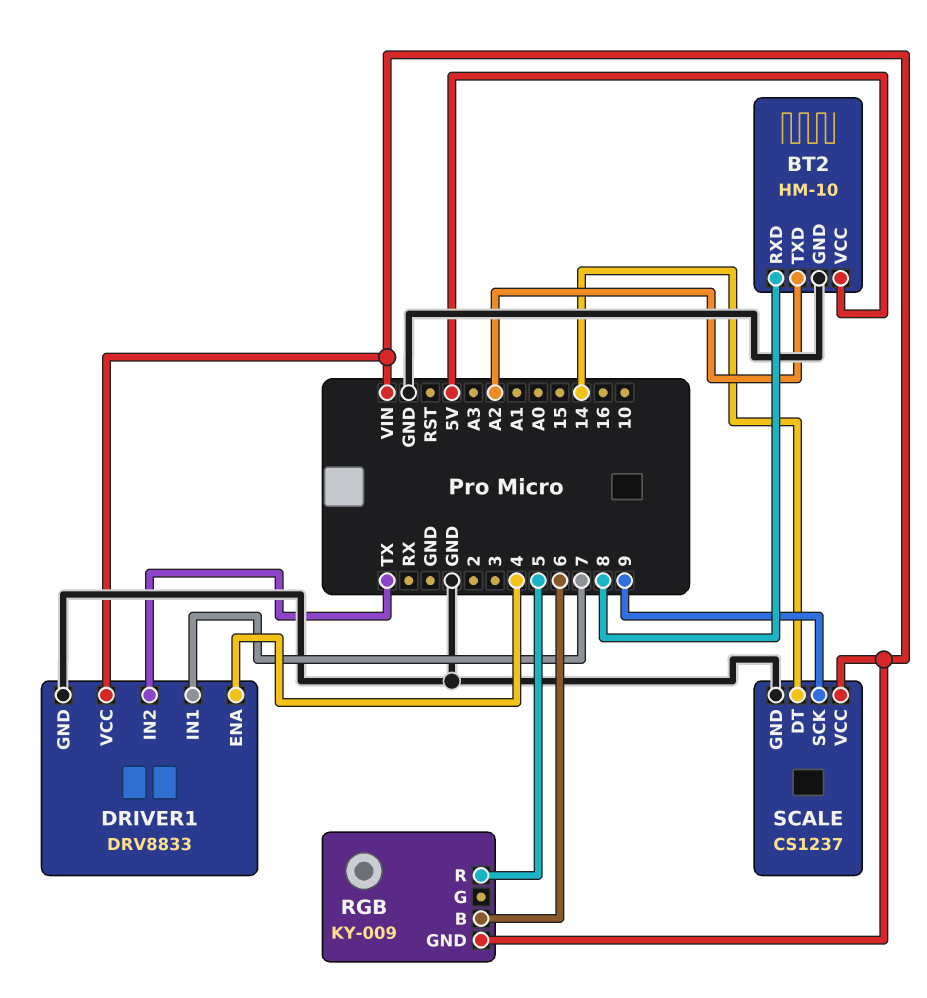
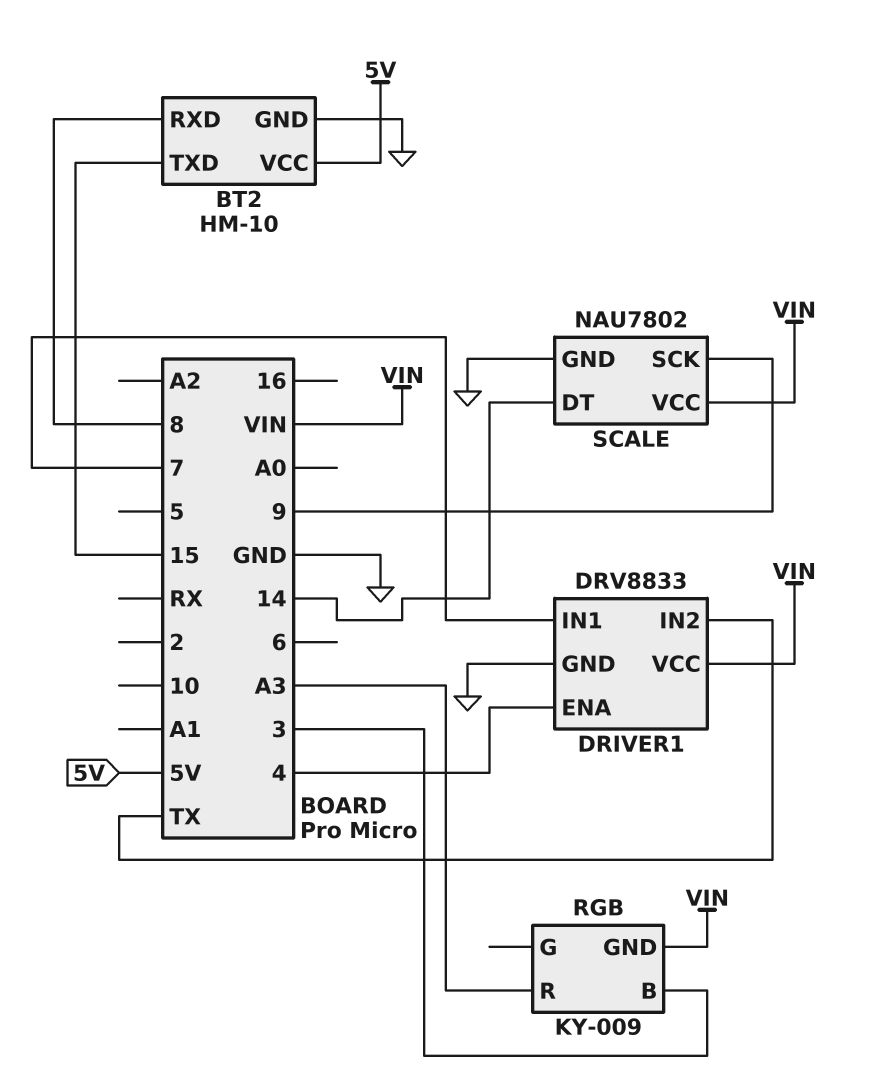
BT2 pin TXD: A2 -> 15
RGB pin B: 6 -> 3
RGB pin R: 5 -> A3
SCALE: CS1237 -> NAU7802

